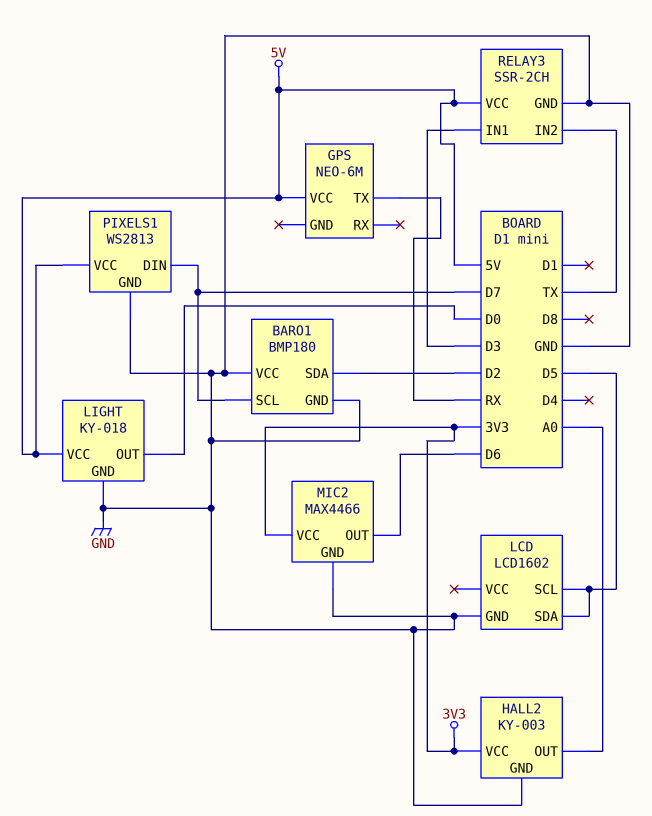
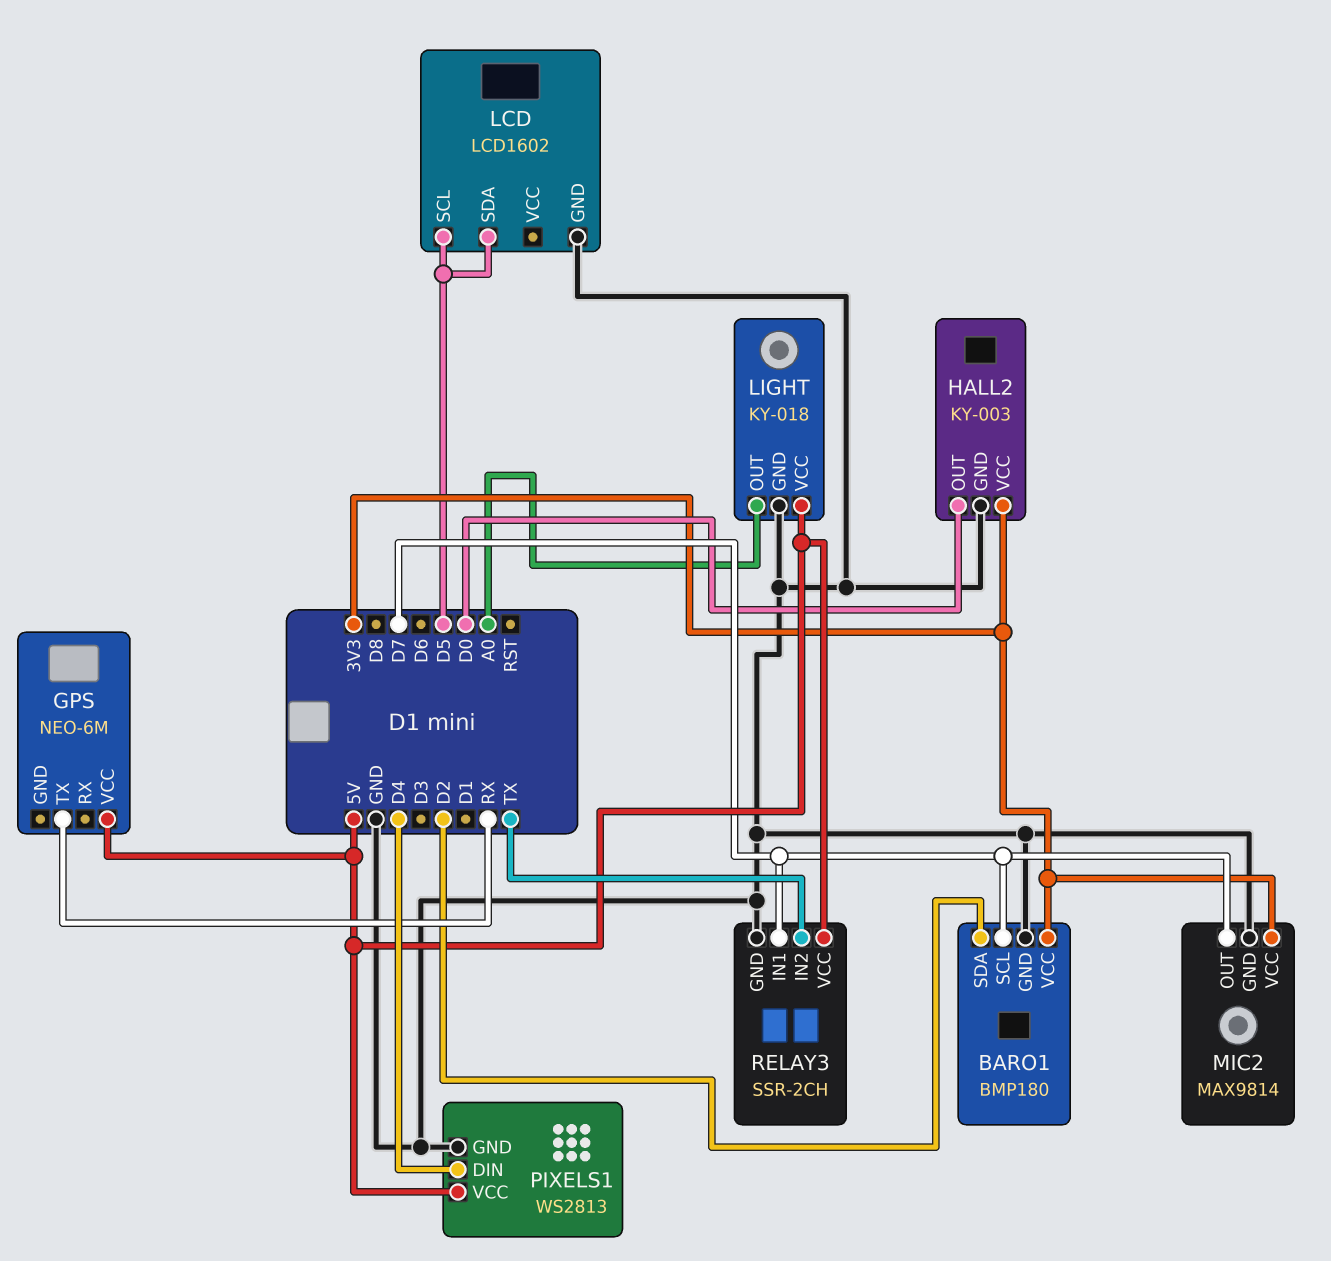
BARO1 pin VCC: GND -> 3V3
HALL2 pin OUT: A0 -> D0
LIGHT pin OUT: D0 -> A0
MIC2: MAX4466 -> MAX9814
MIC2 pin OUT: D6 -> D7
PIXELS1 pin DIN: D7 -> D4
RELAY3 pin IN1: D3 -> D7

